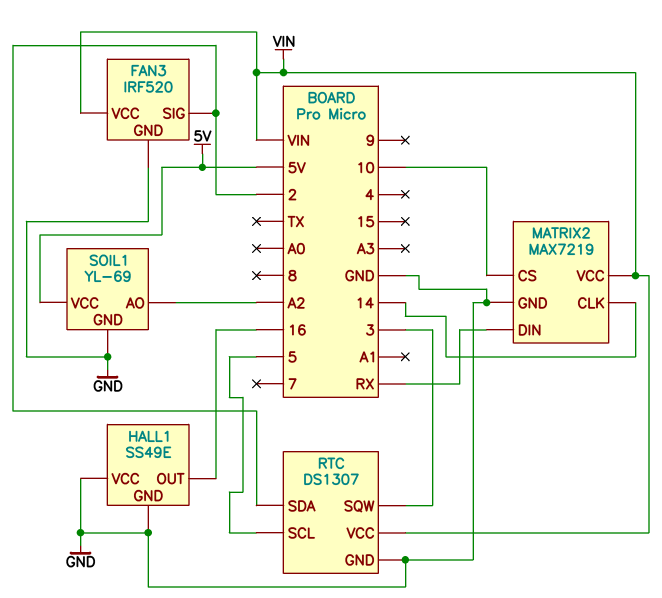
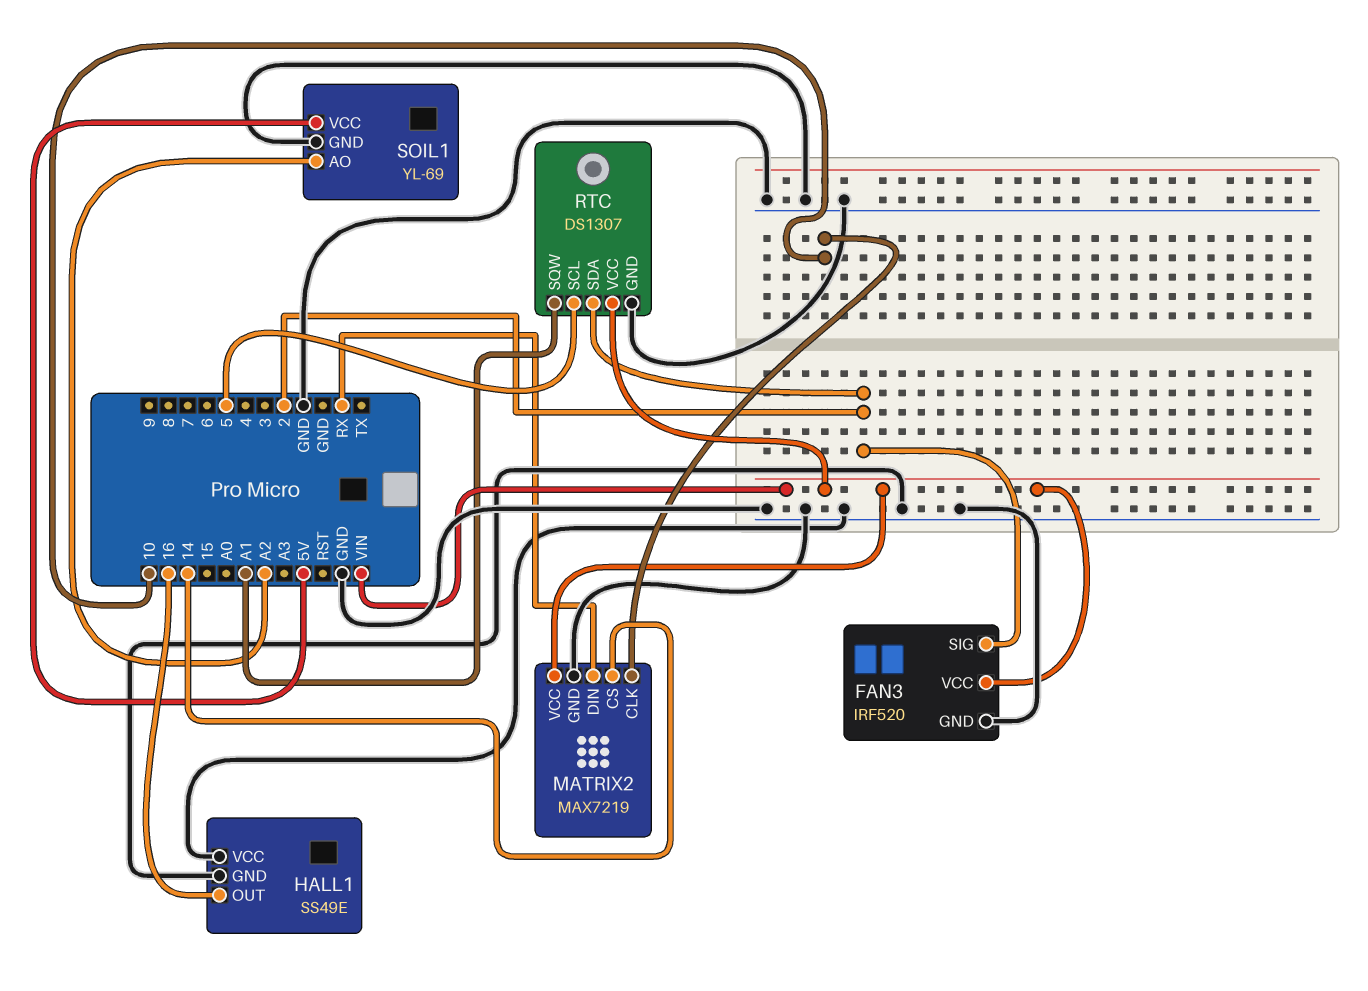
MATRIX2 pin CLK: 14 -> 10
MATRIX2 pin CS: 10 -> 14
RTC pin SQW: 3 -> A1

